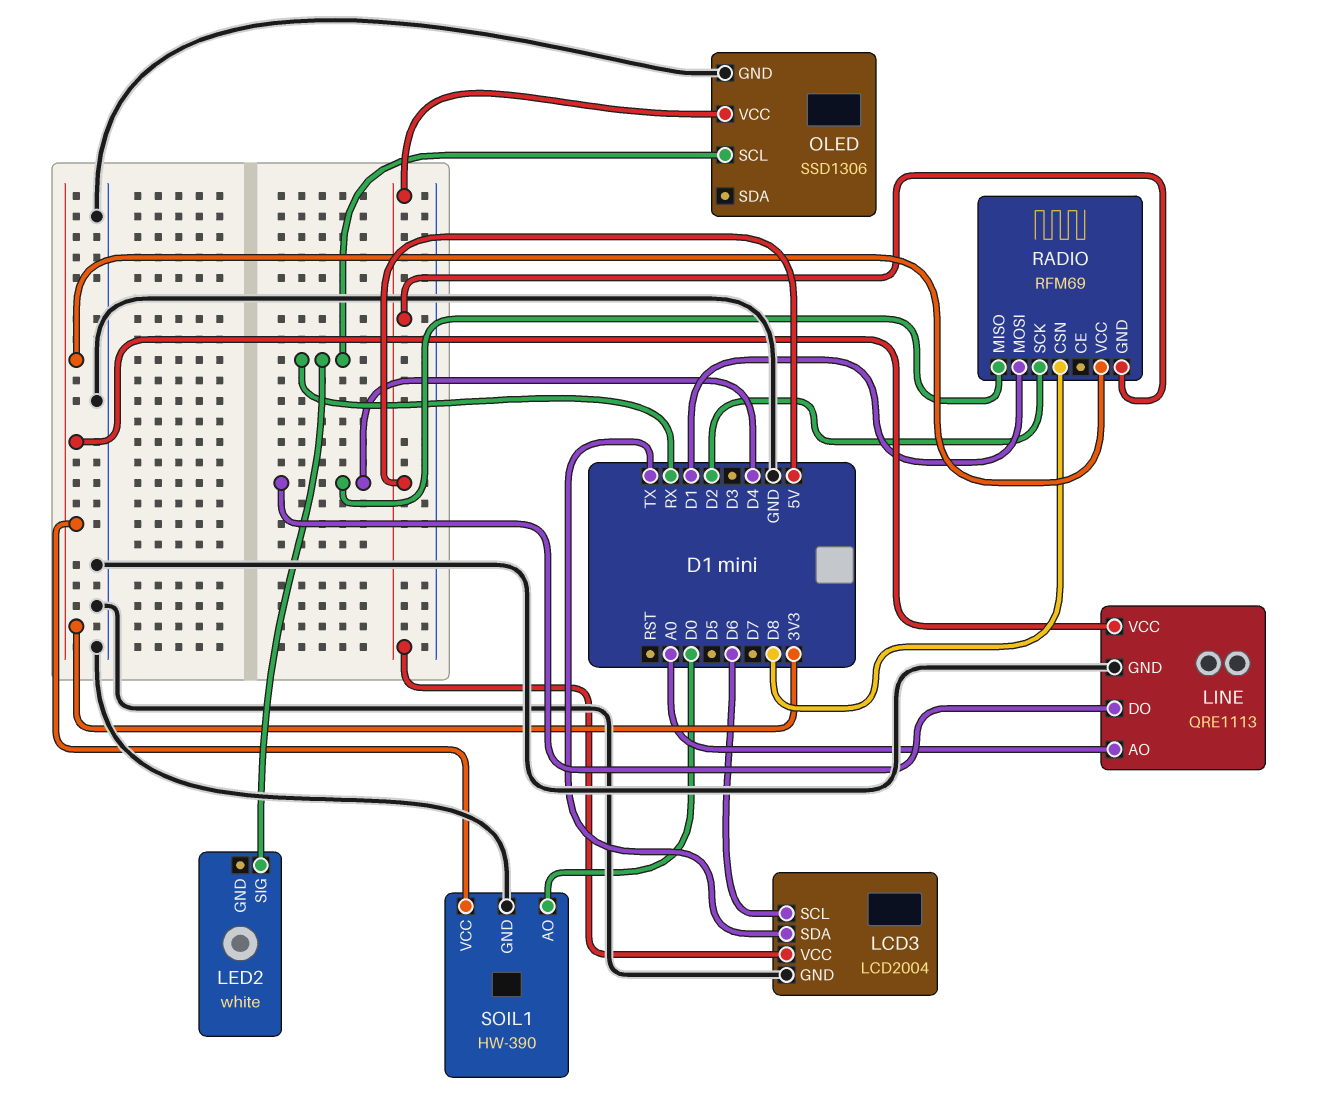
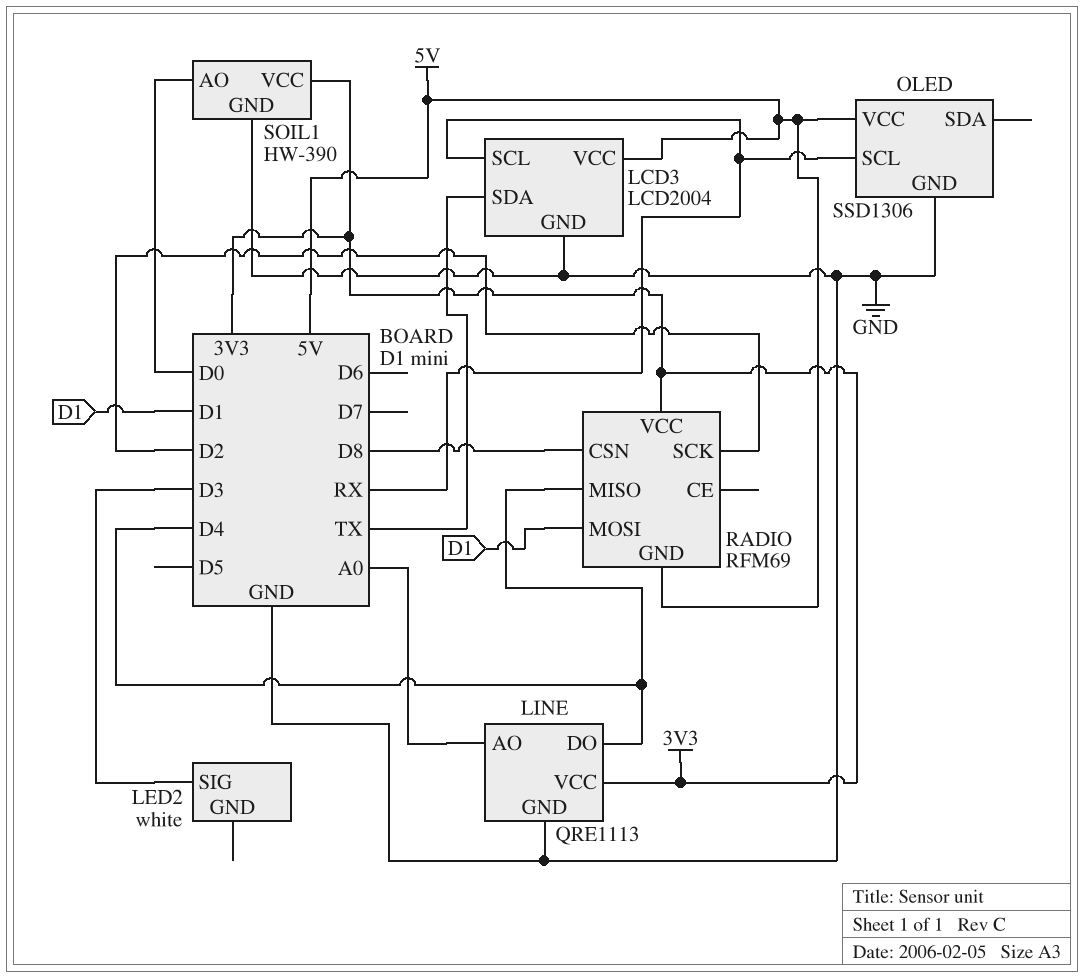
LCD3 pin SCL: D6 -> RX
LED2 pin SIG: RX -> D3

